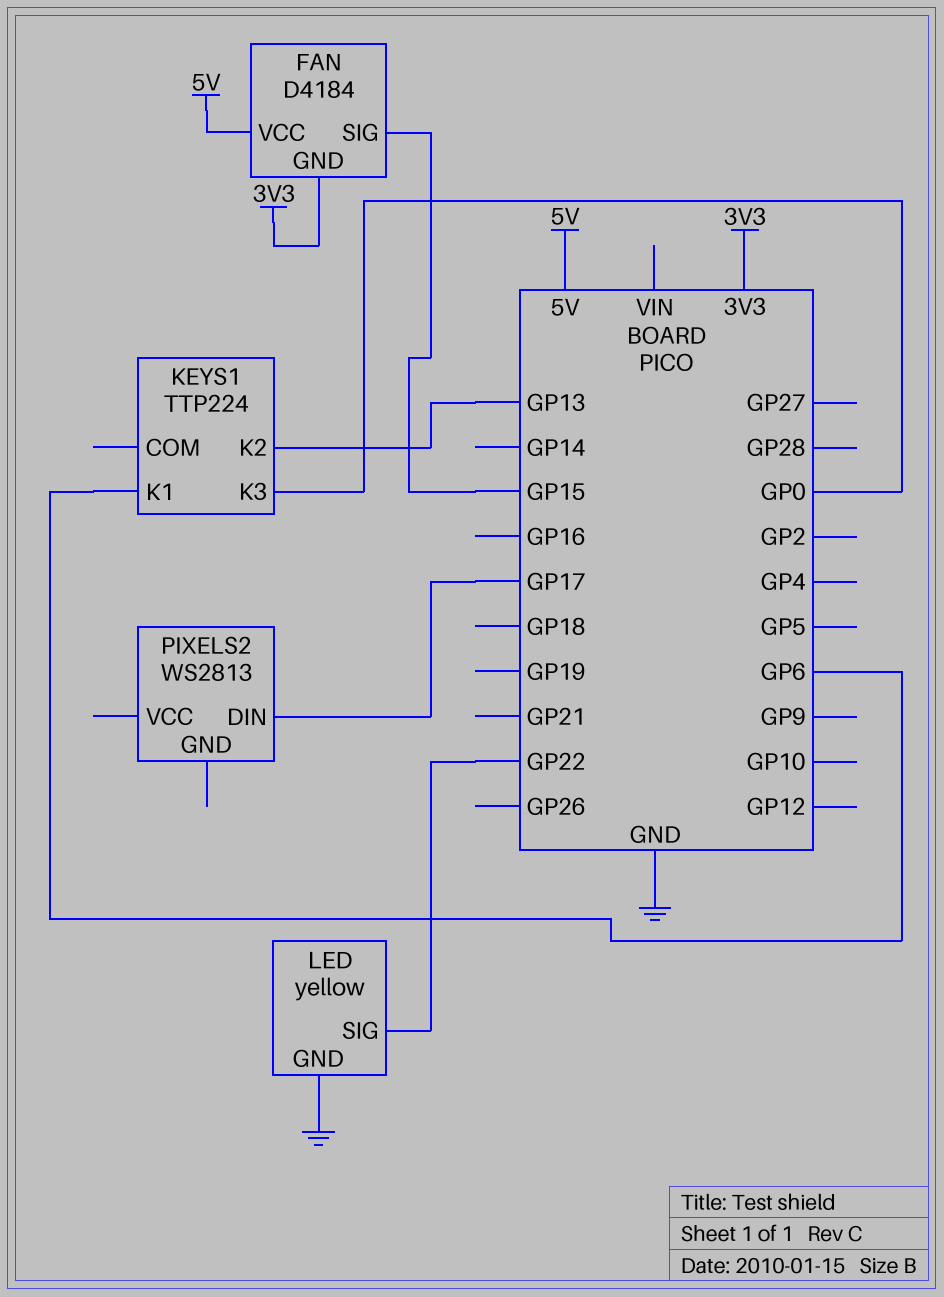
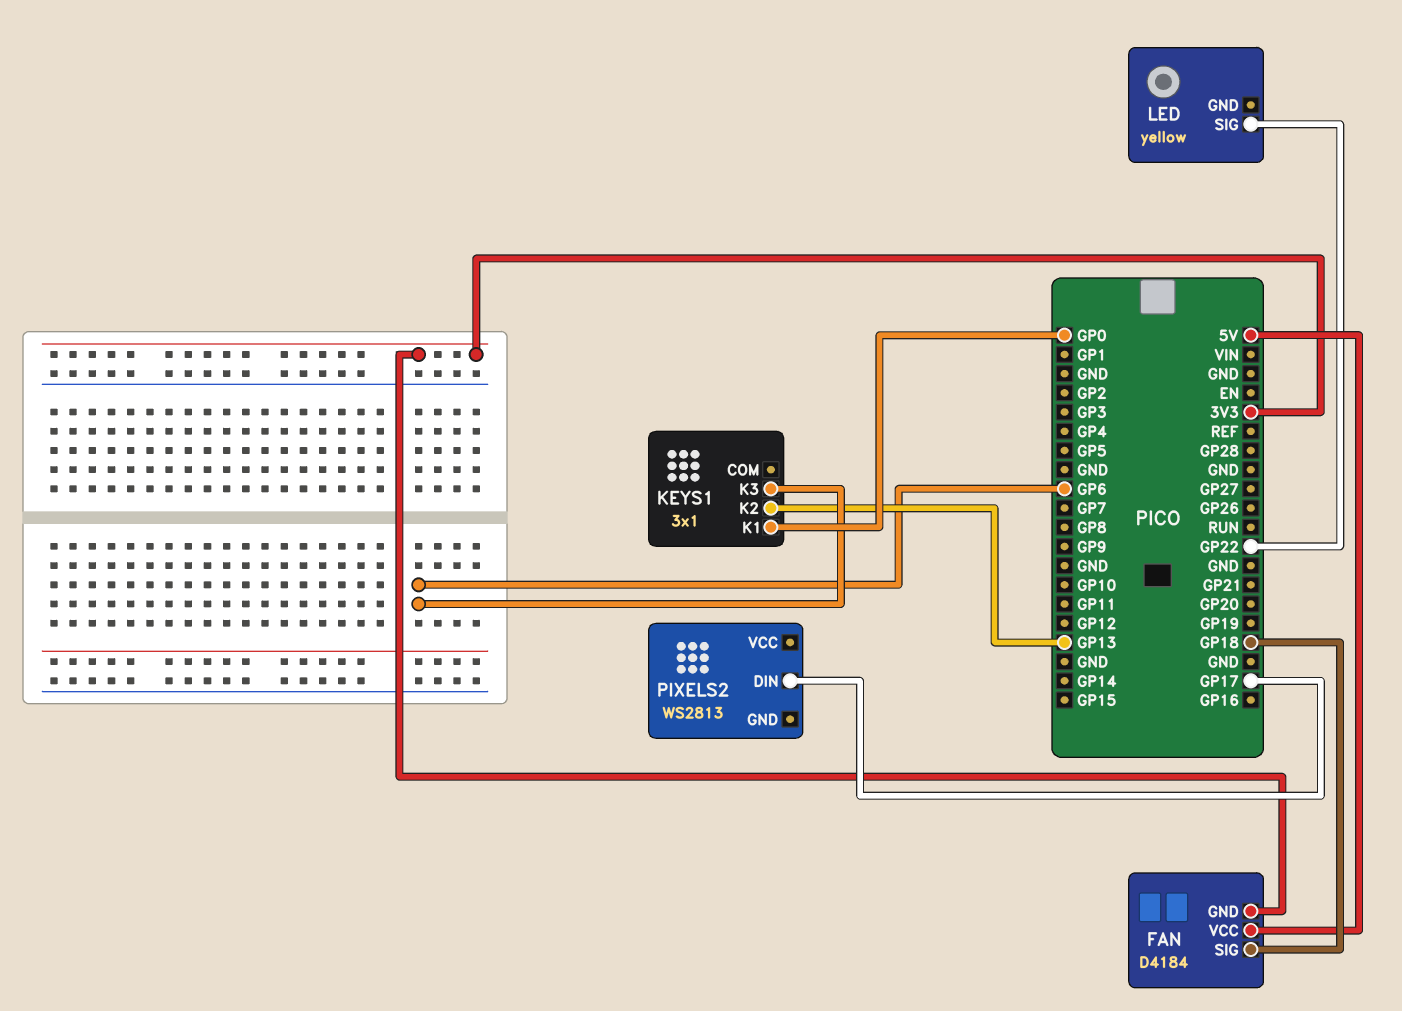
FAN pin SIG: GP15 -> GP18
KEYS1: TTP224 -> 3x1
KEYS1 pin K1: GP6 -> GP0
KEYS1 pin K3: GP0 -> GP6
LED pin GND: GND -> none

